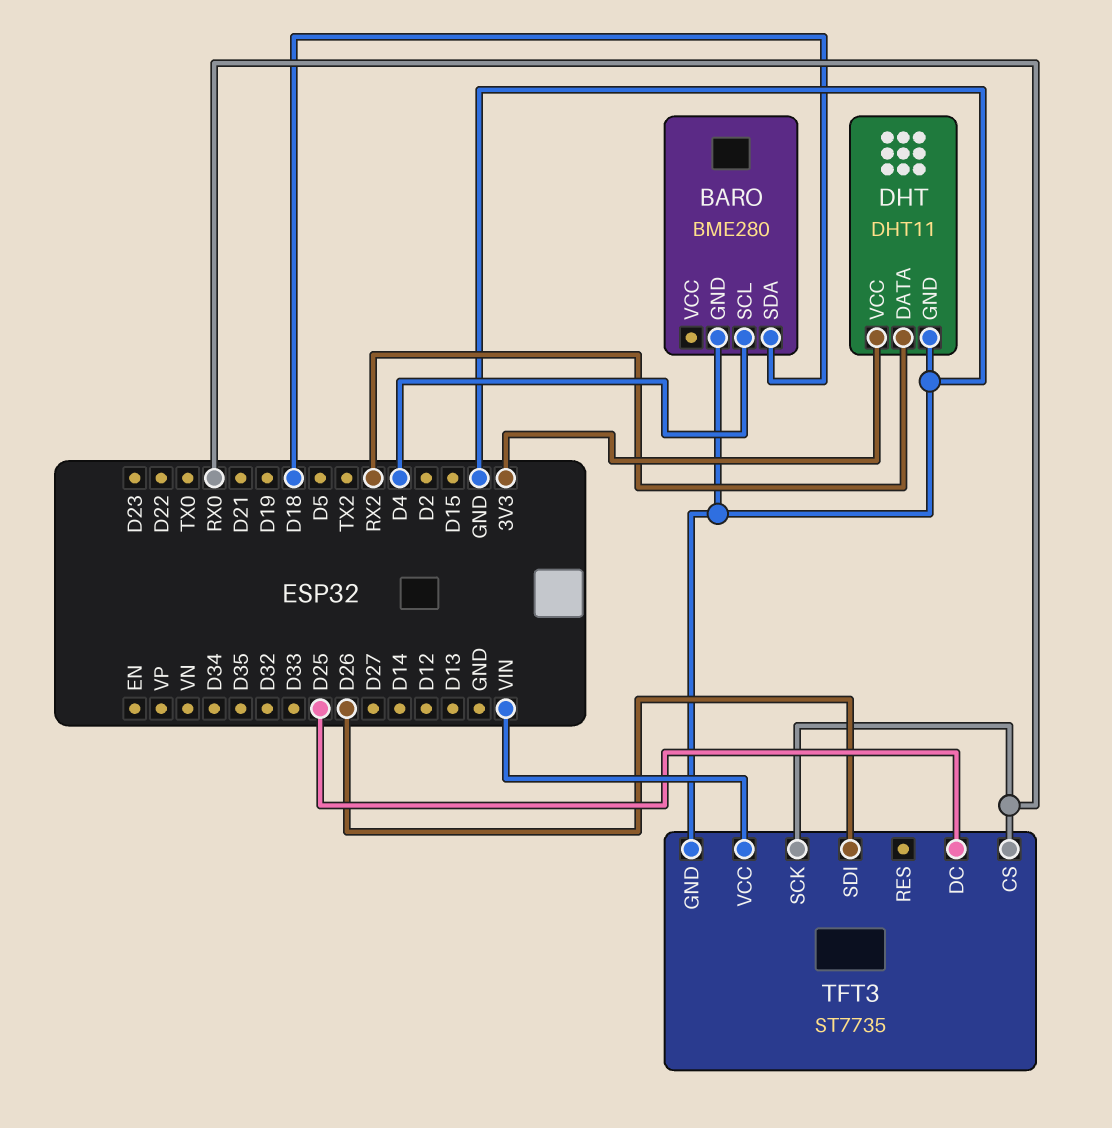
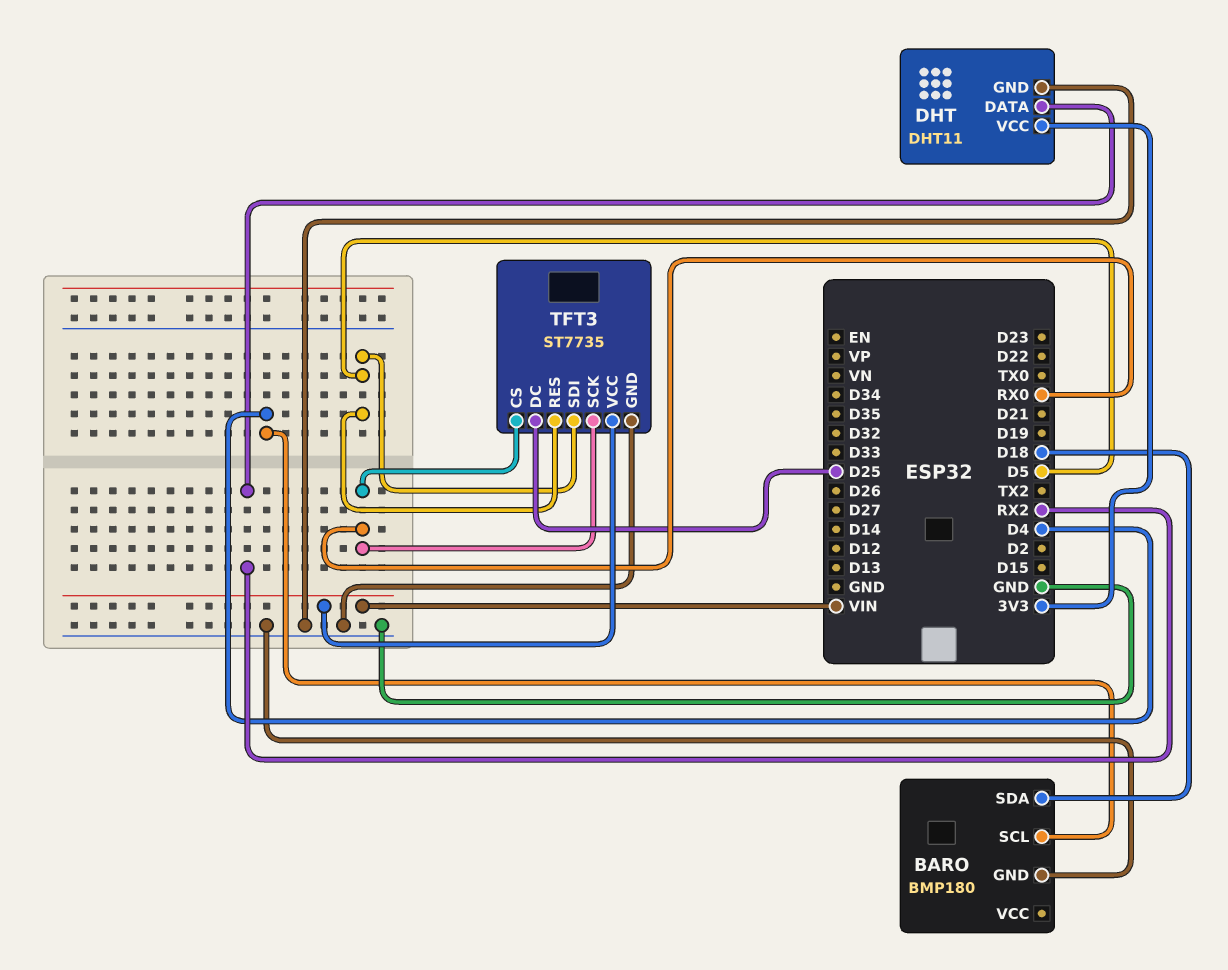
BARO: BME280 -> BMP180
TFT3 pin RES: none -> D5
TFT3 pin SDI: D26 -> D5

